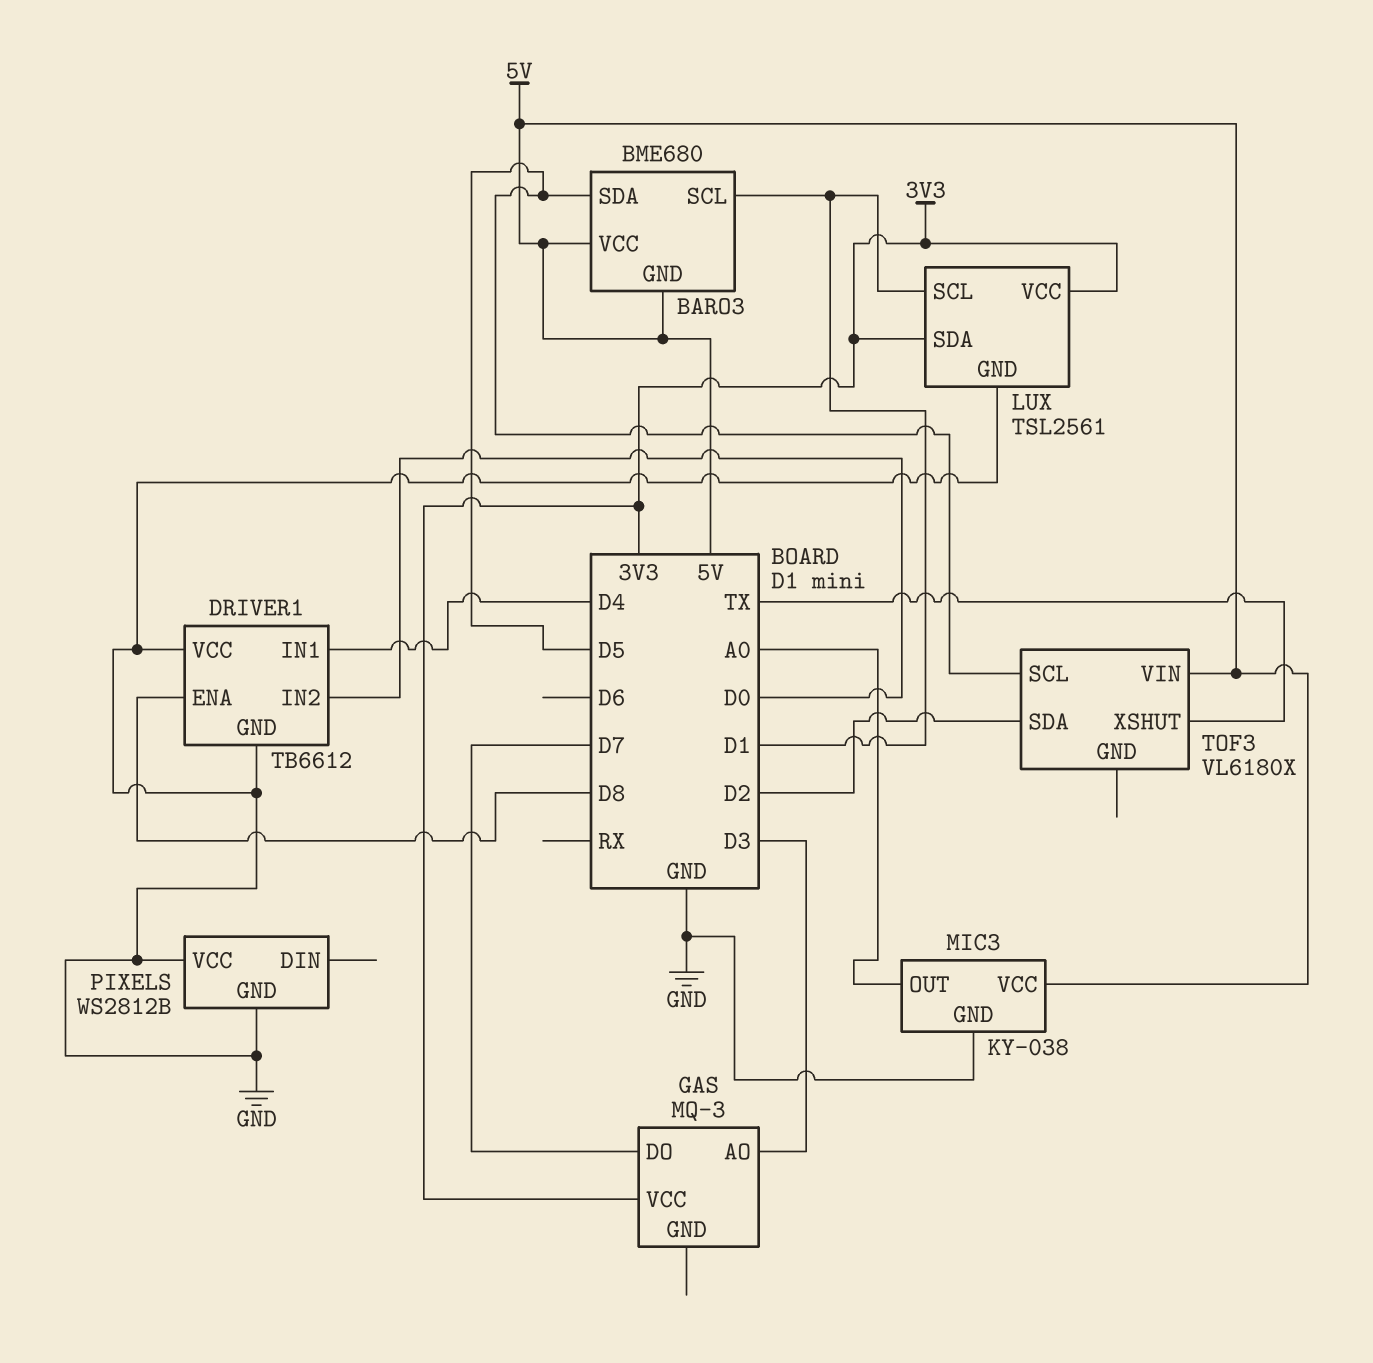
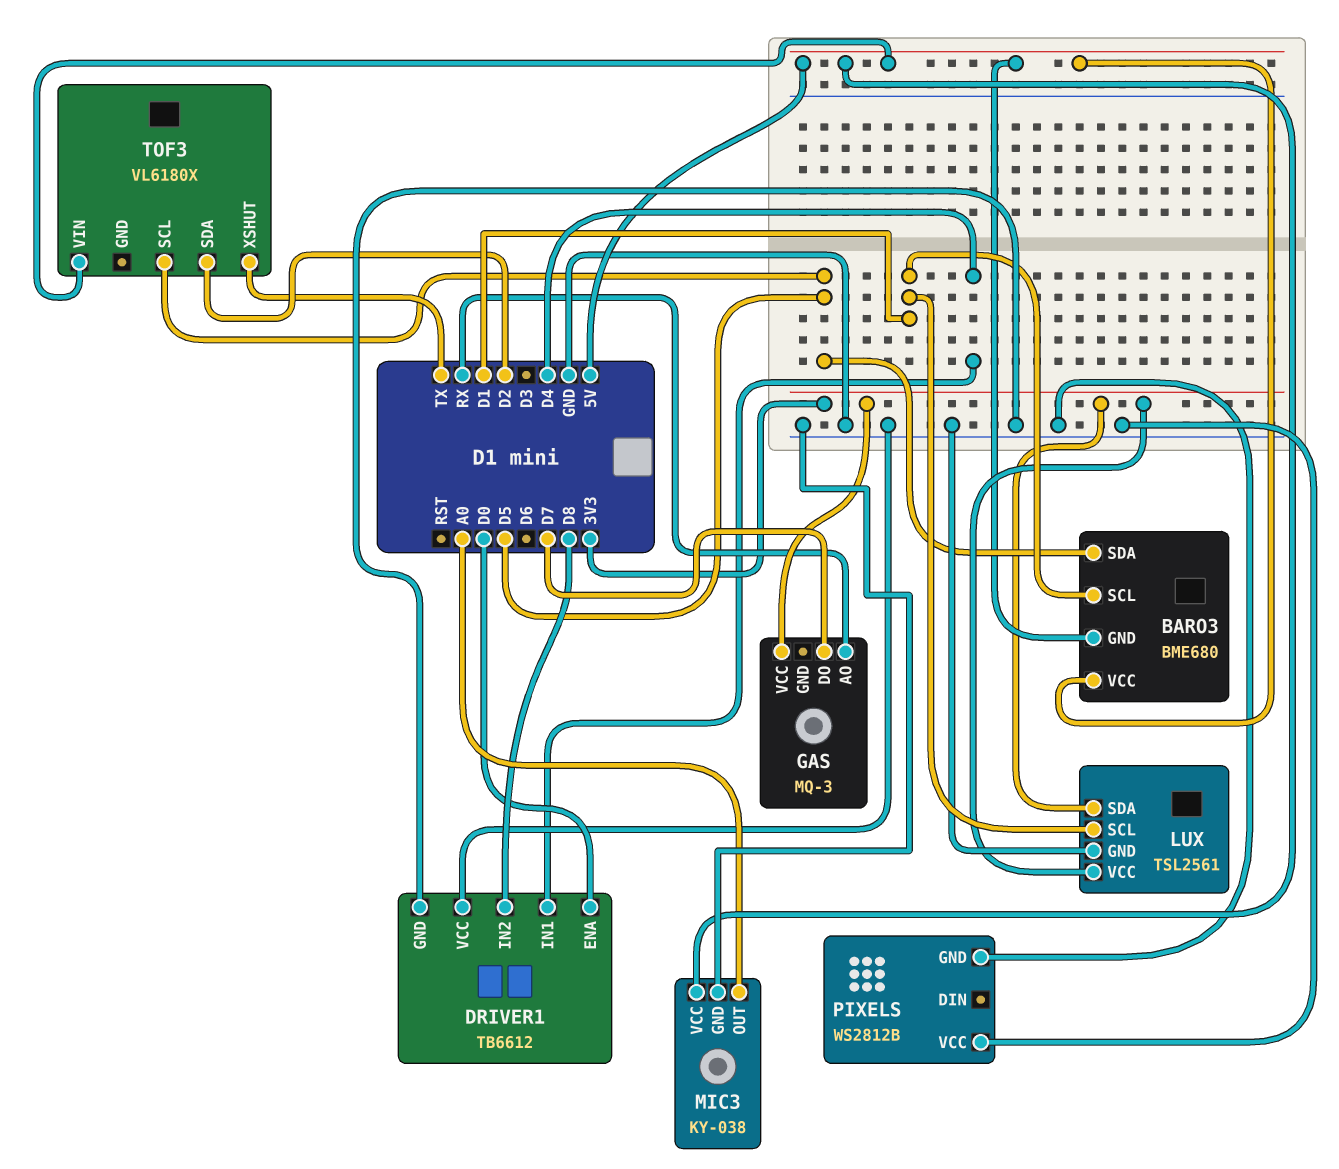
DRIVER1 pin ENA: D8 -> D0
DRIVER1 pin IN2: D0 -> D8
GAS pin AO: D3 -> RX

